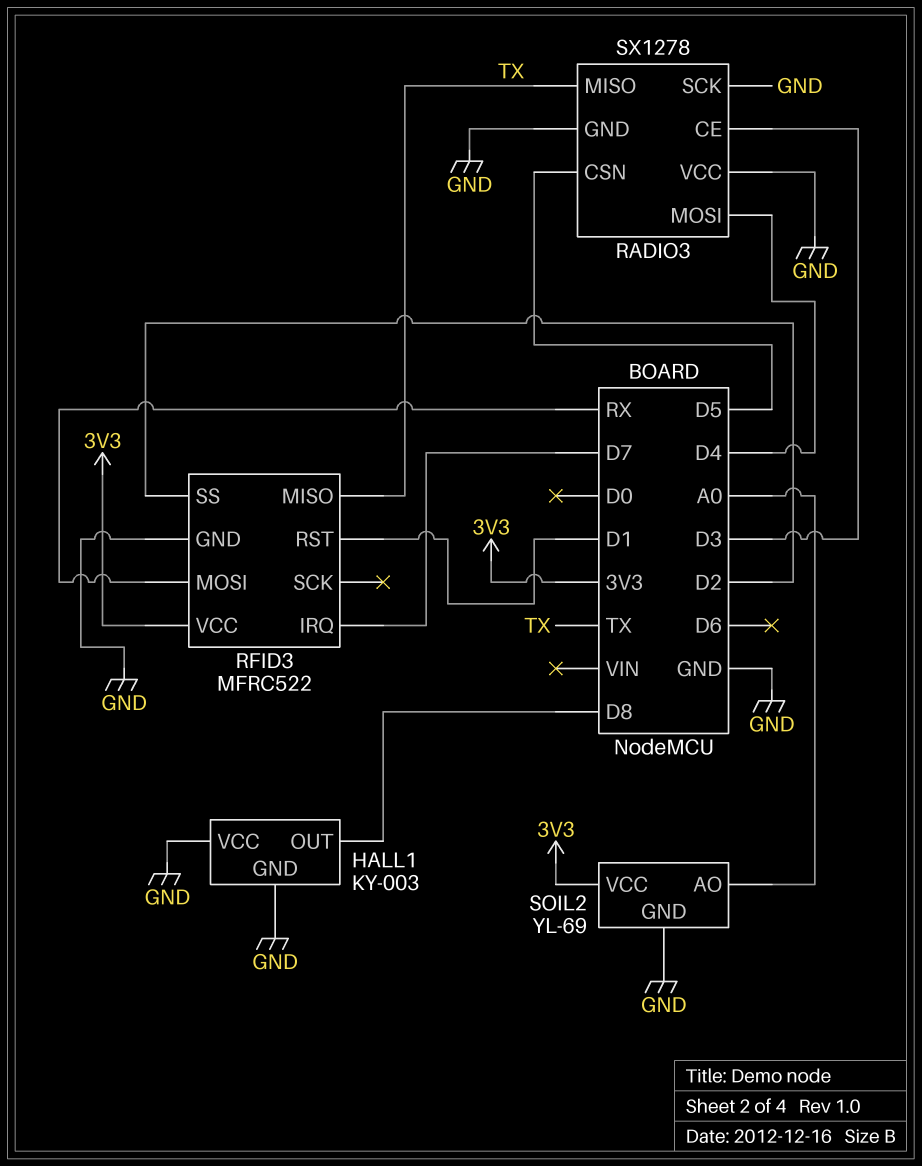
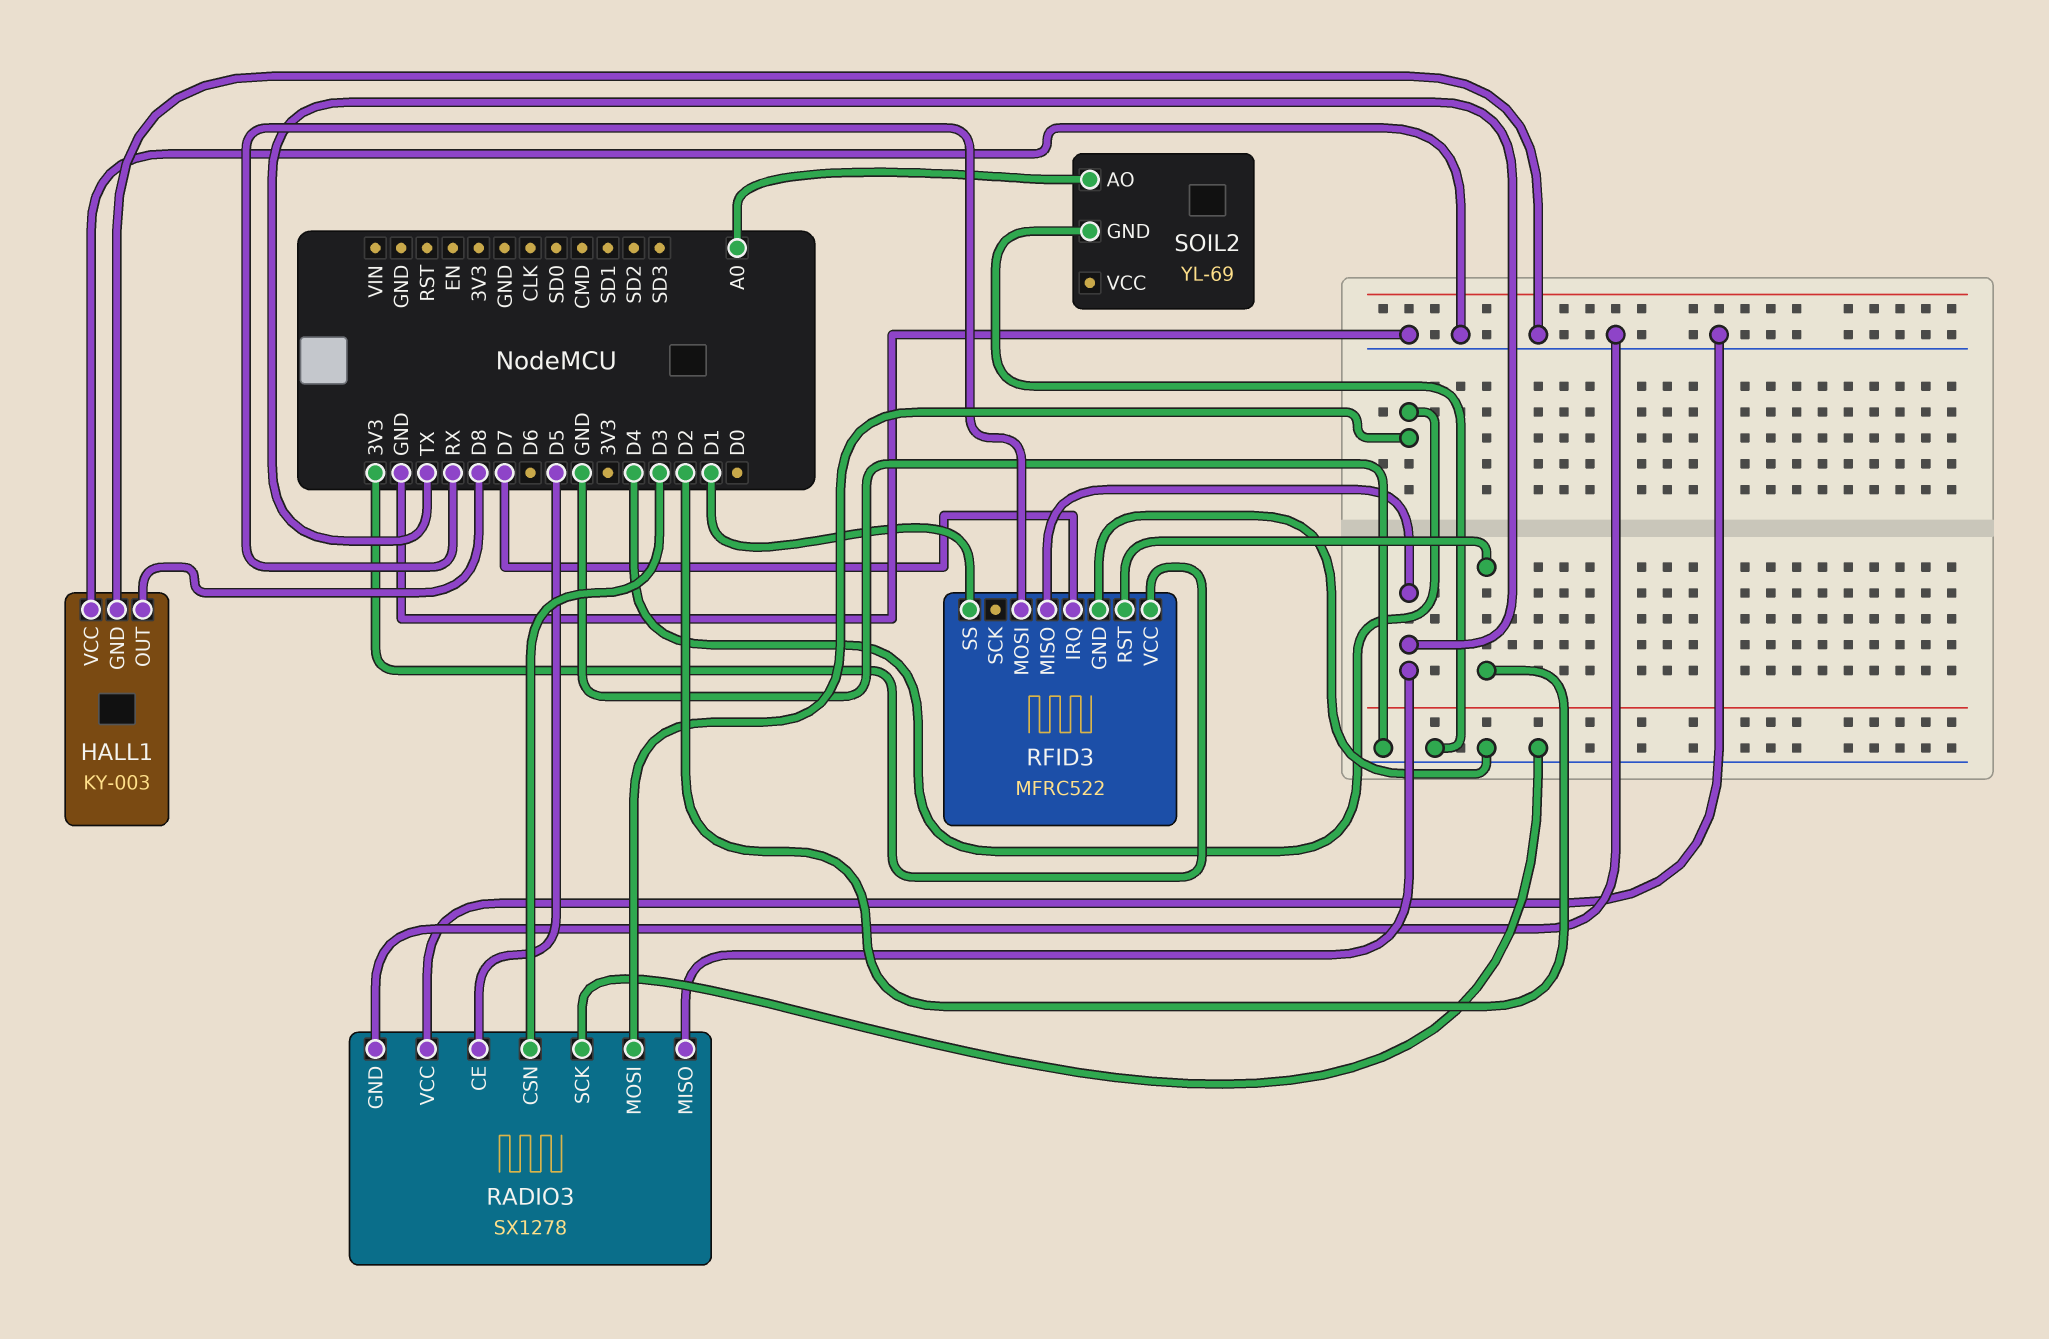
RADIO3 pin CE: D3 -> D5
RADIO3 pin CSN: D5 -> D3
RFID3 pin RST: D1 -> D2
RFID3 pin SS: D2 -> D1
SOIL2 pin VCC: 3V3 -> none

